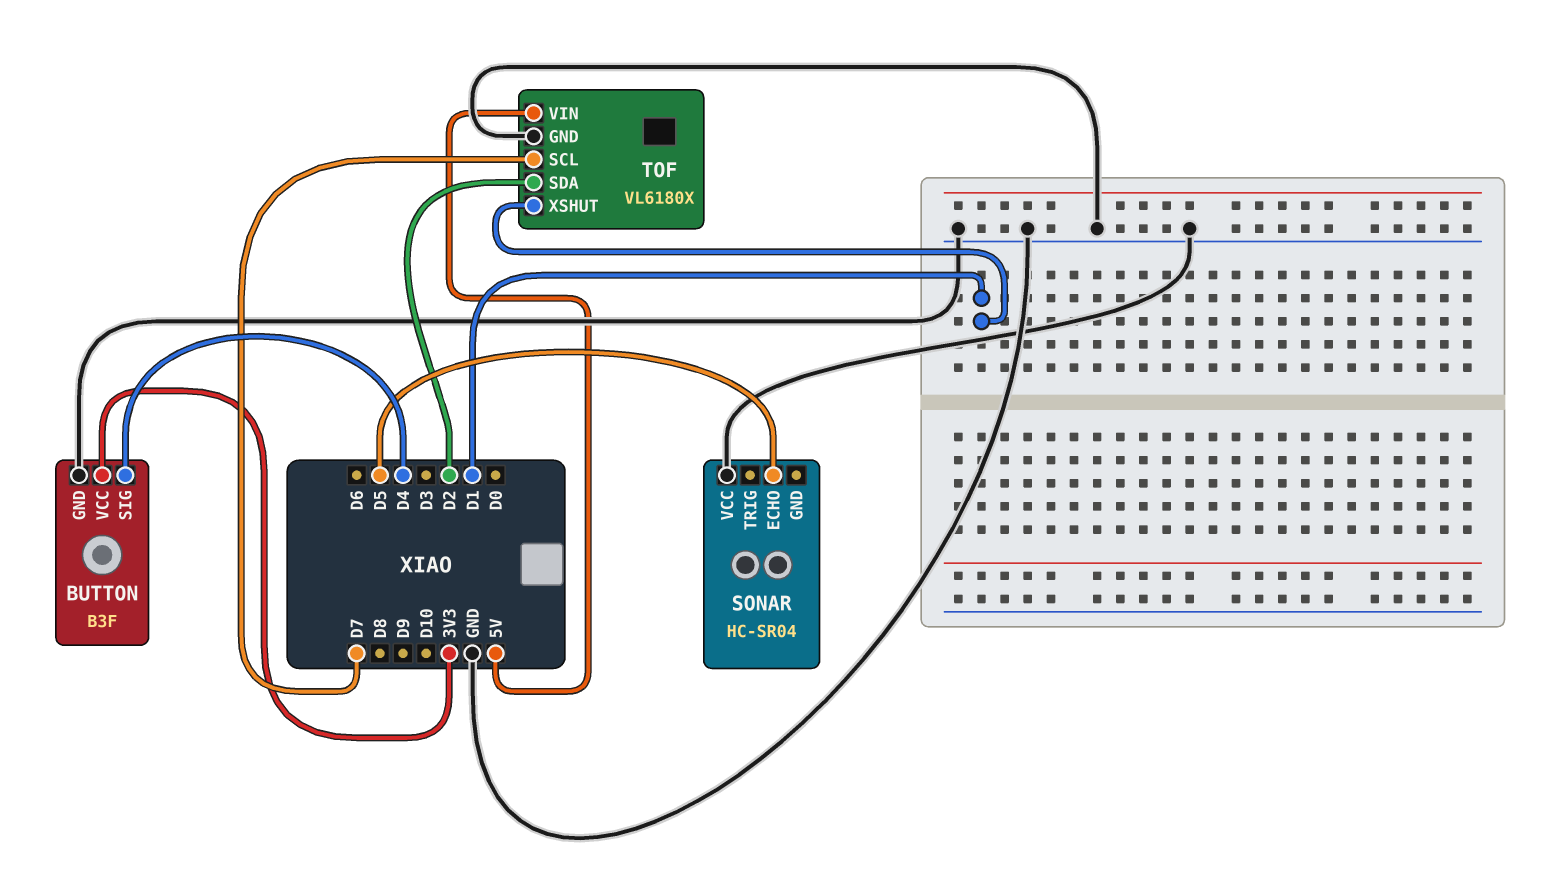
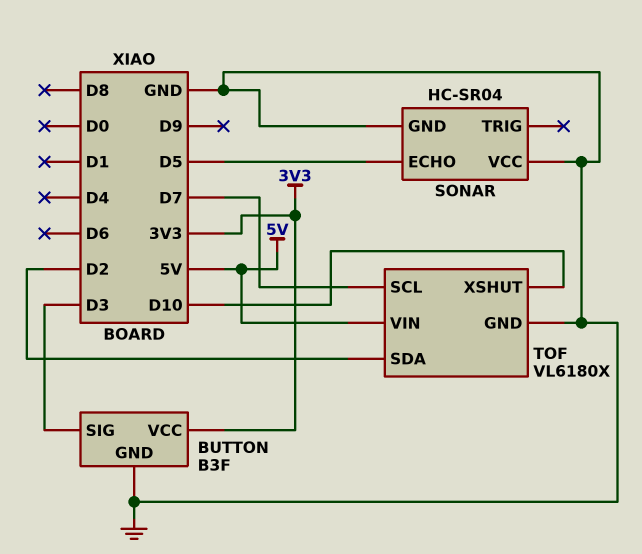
BUTTON pin SIG: D4 -> D3
SONAR pin GND: none -> GND
TOF pin XSHUT: D1 -> D10

